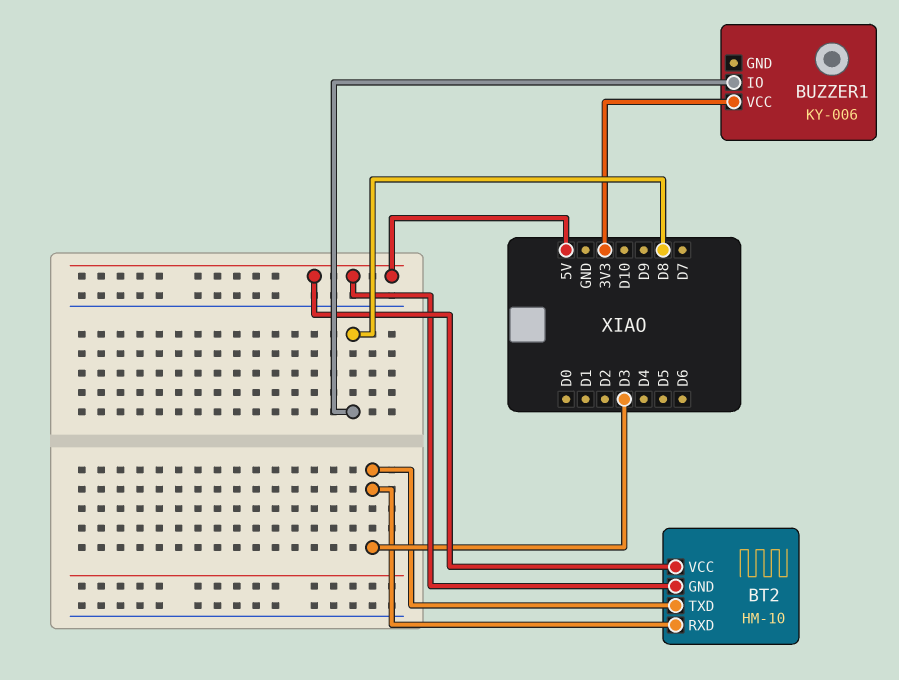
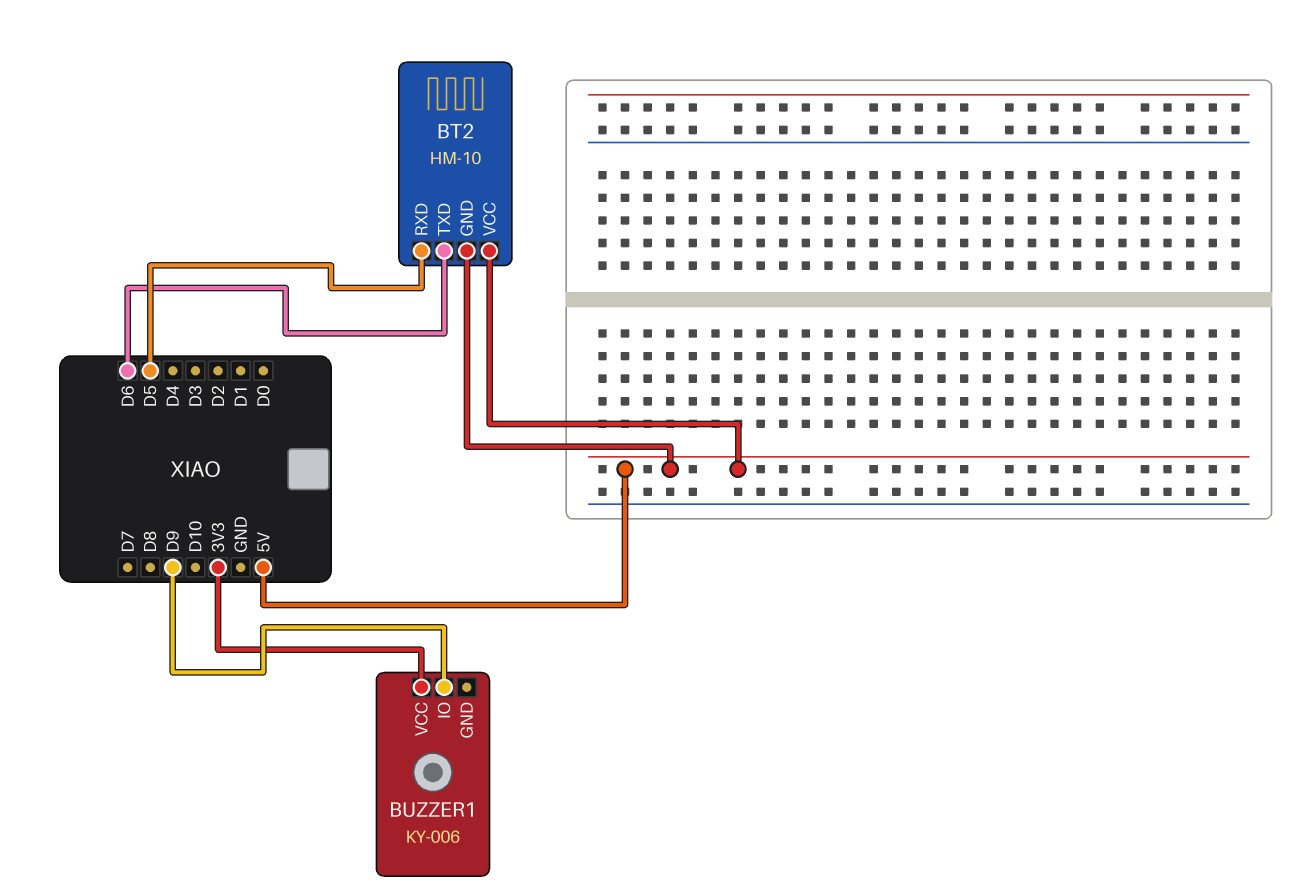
BT2 pin RXD: D3 -> D5
BT2 pin TXD: D3 -> D6
BUZZER1 pin IO: D8 -> D9

